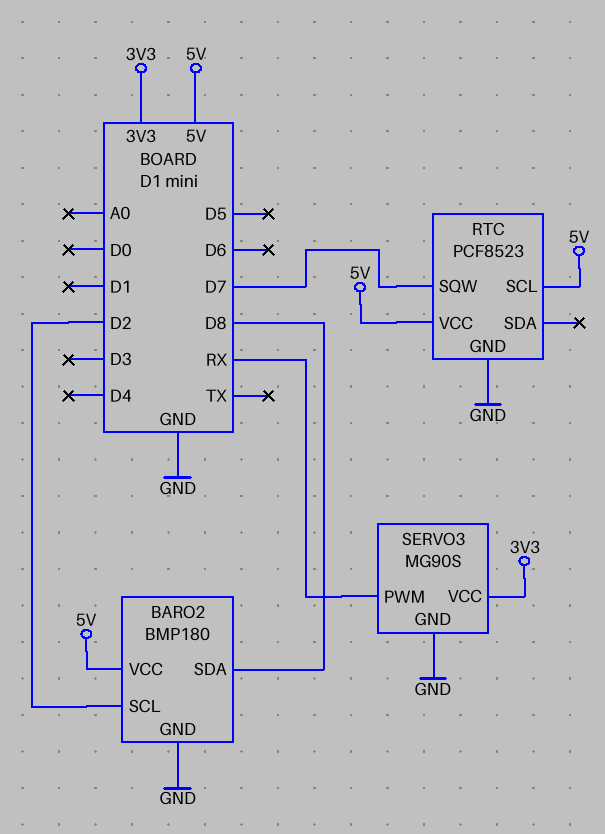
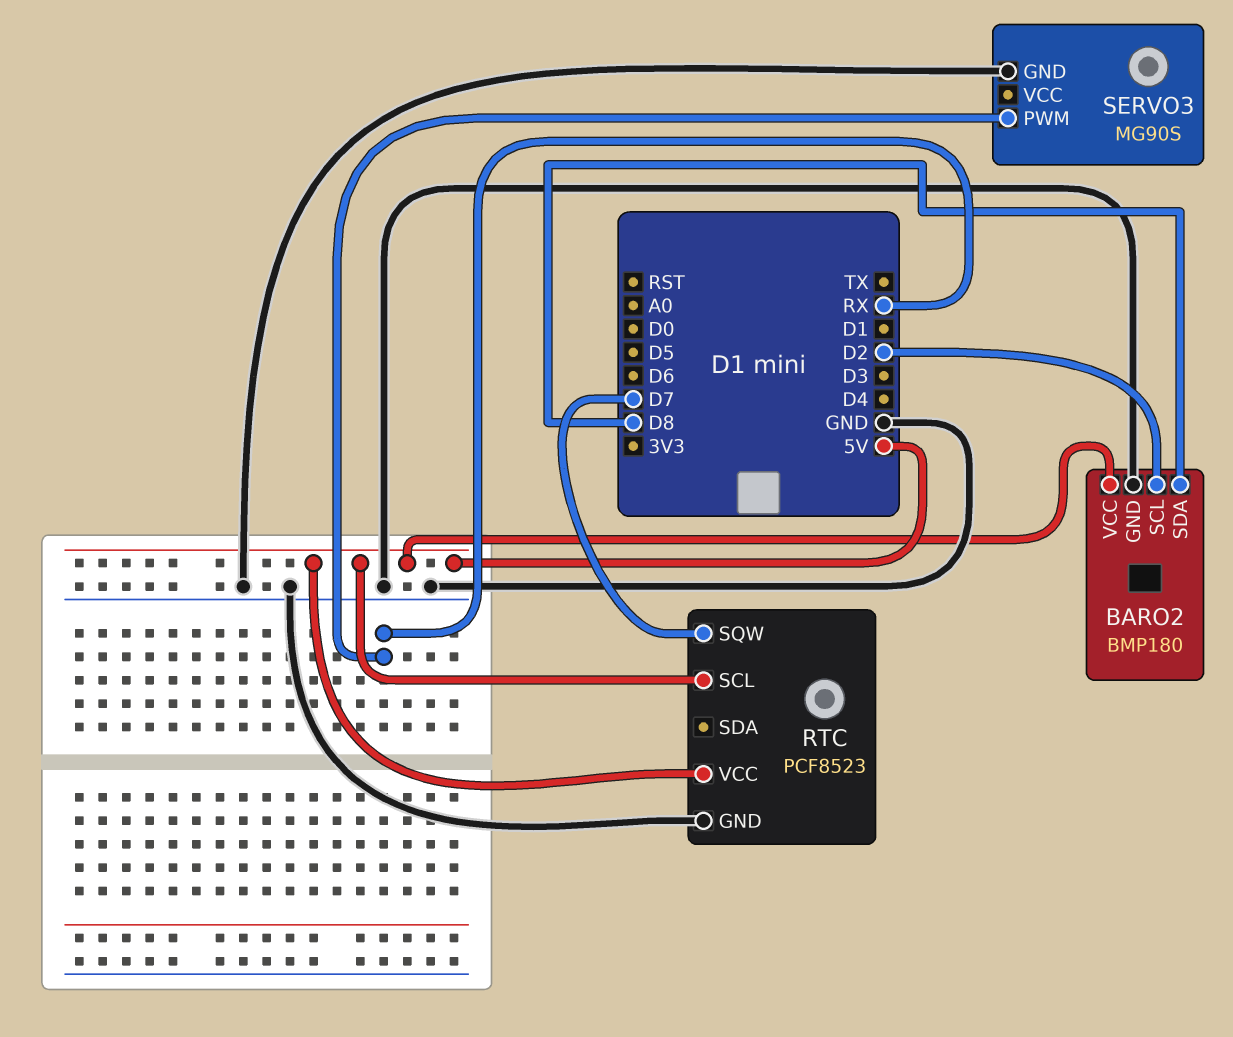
SERVO3 pin VCC: 3V3 -> none

